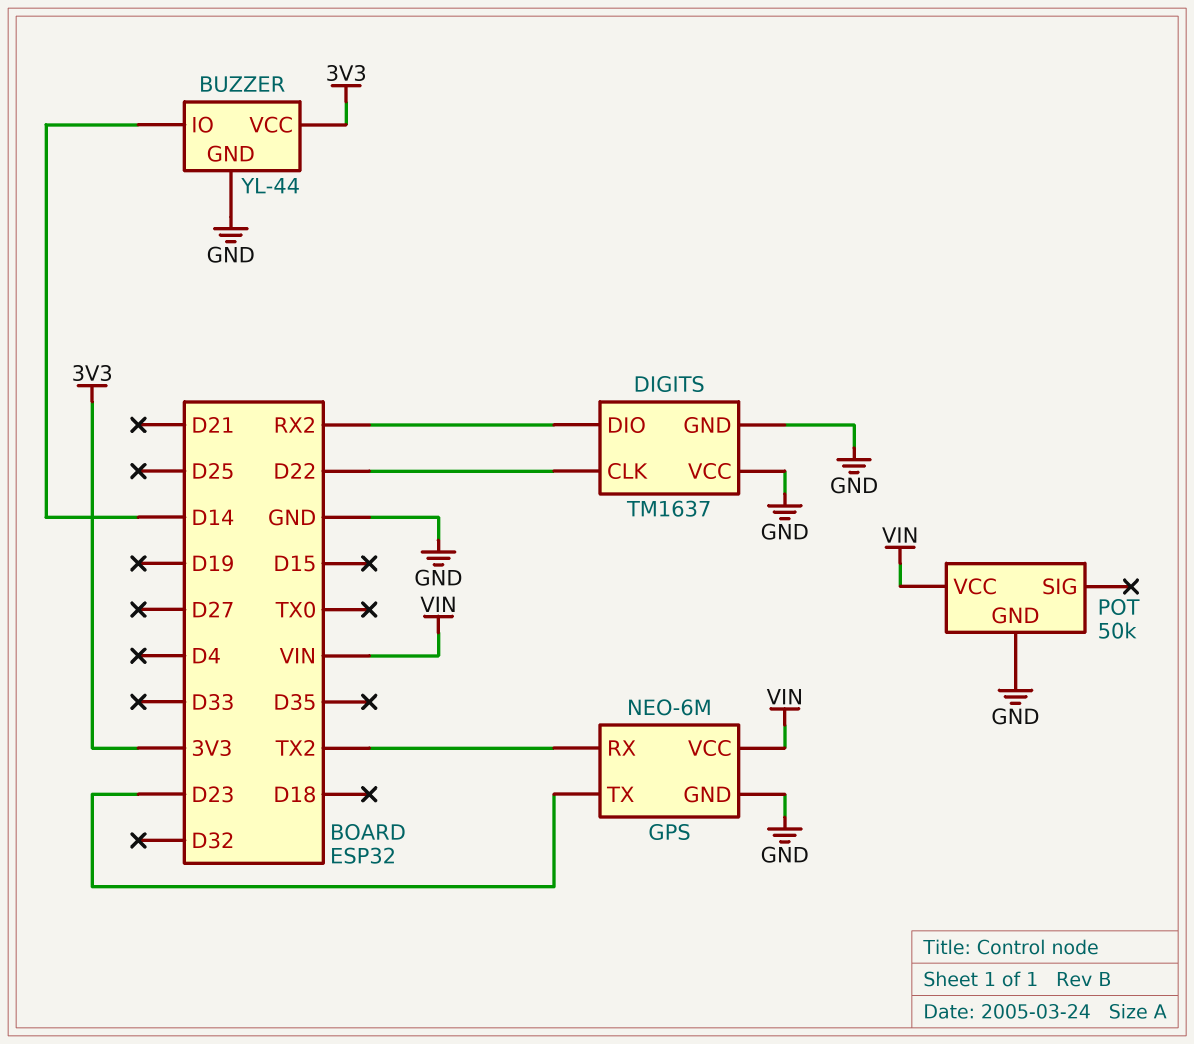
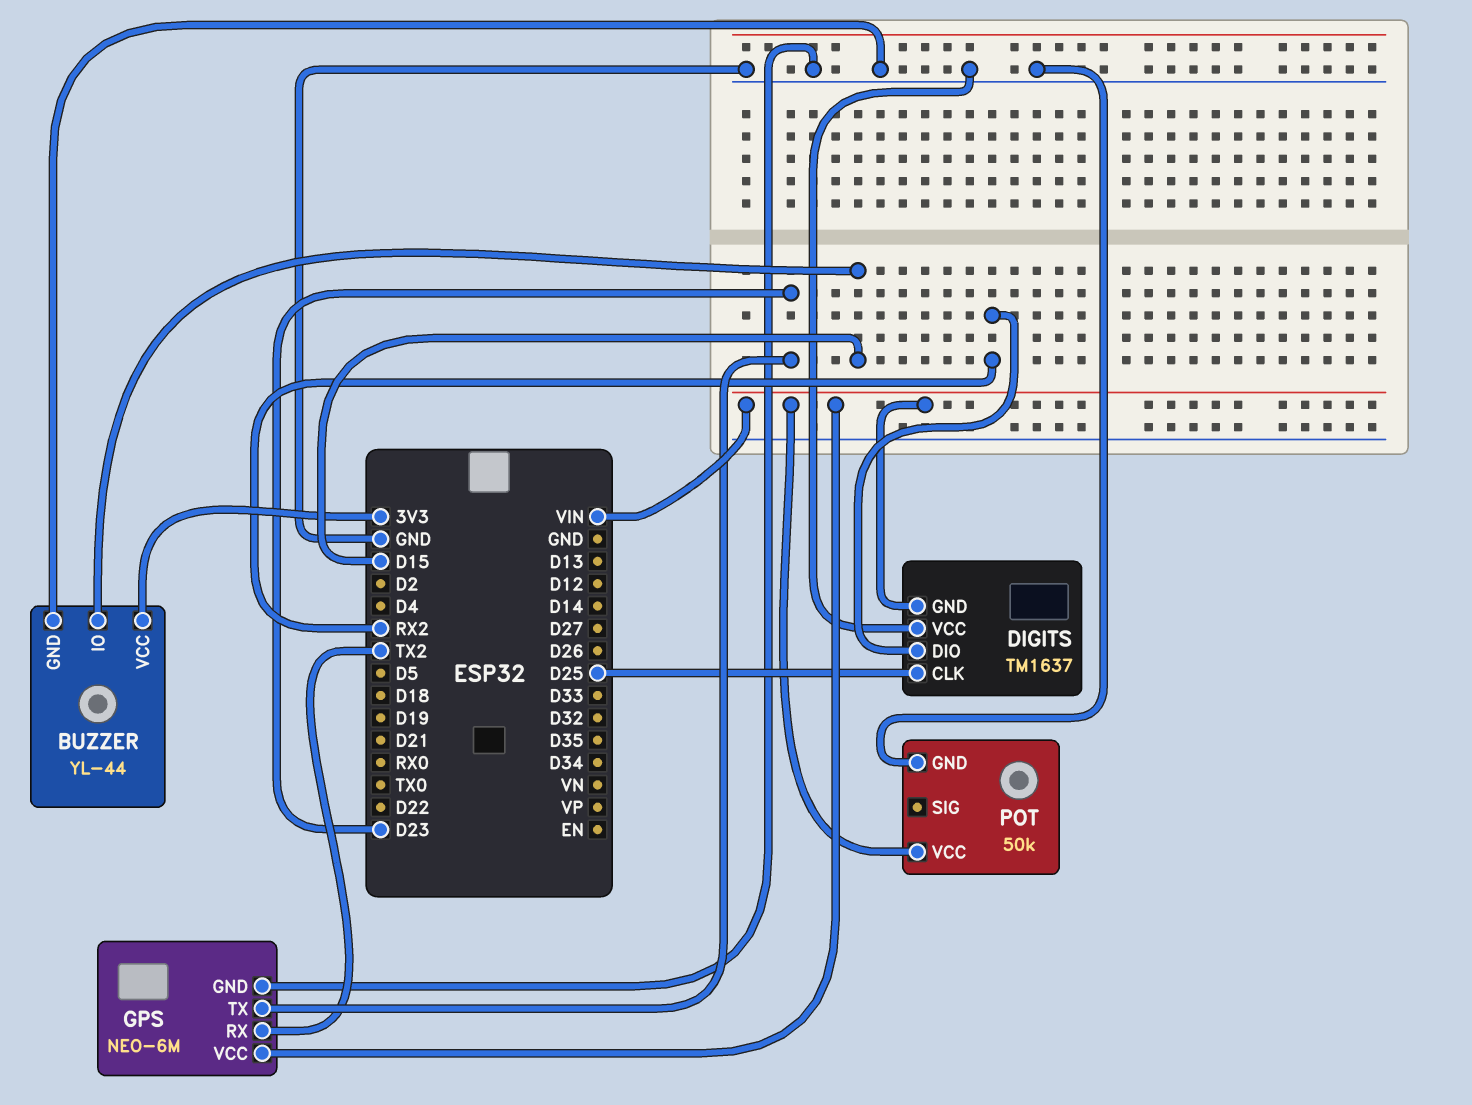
BUZZER pin IO: D14 -> D15
DIGITS pin CLK: D22 -> D25
DIGITS pin GND: GND -> VIN

